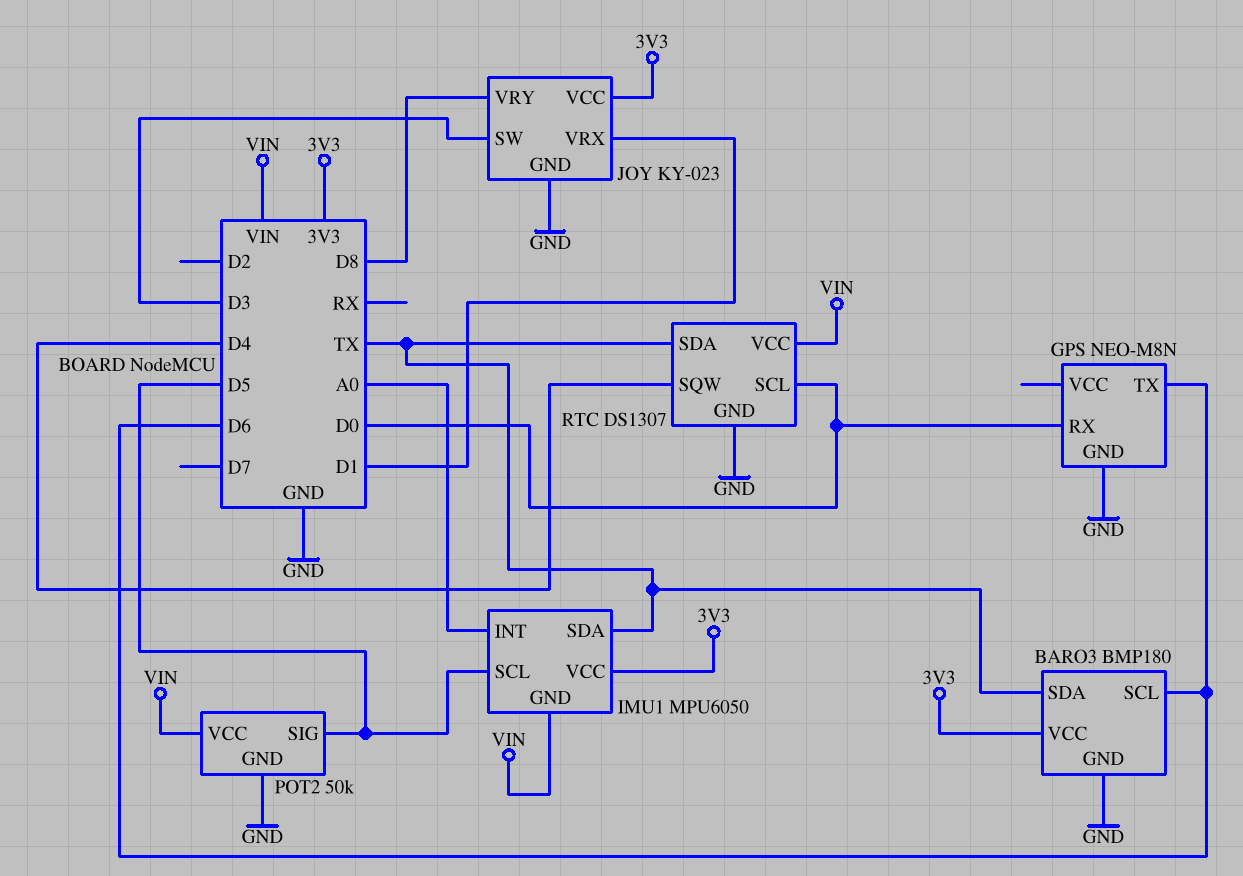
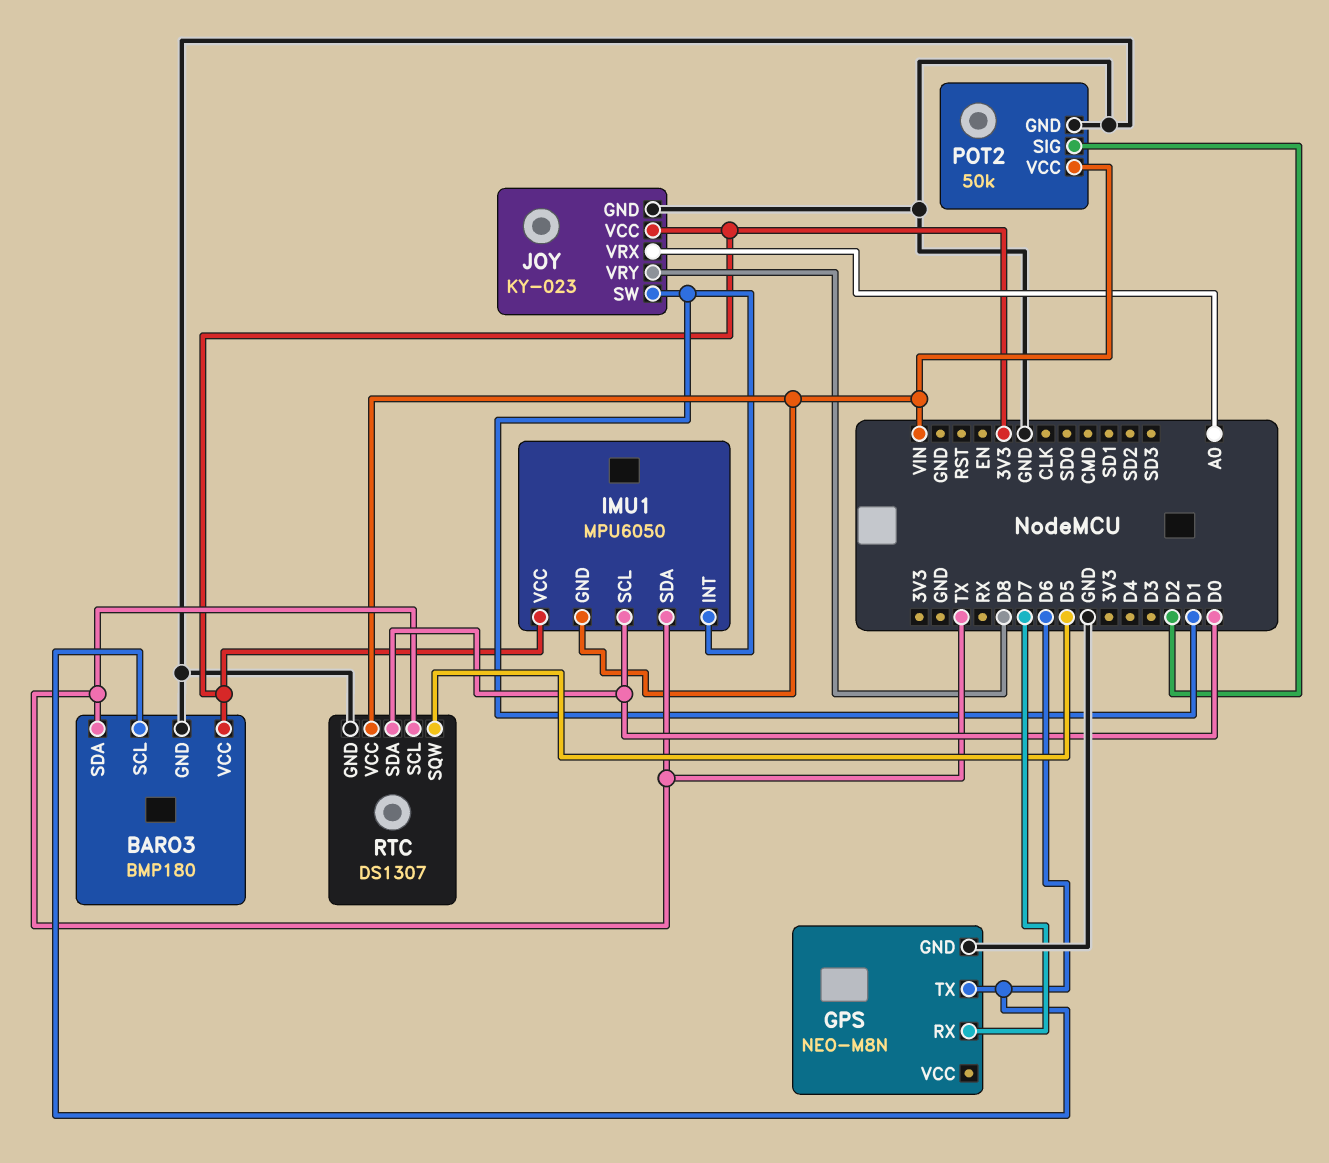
GPS pin RX: D0 -> D7
IMU1 pin INT: A0 -> D1
IMU1 pin SCL: D5 -> D0
JOY pin SW: D3 -> D1
JOY pin VRX: D1 -> A0
POT2 pin SIG: D5 -> D2
RTC pin SCL: D0 -> TX
RTC pin SDA: TX -> D0
RTC pin SQW: D4 -> D5

